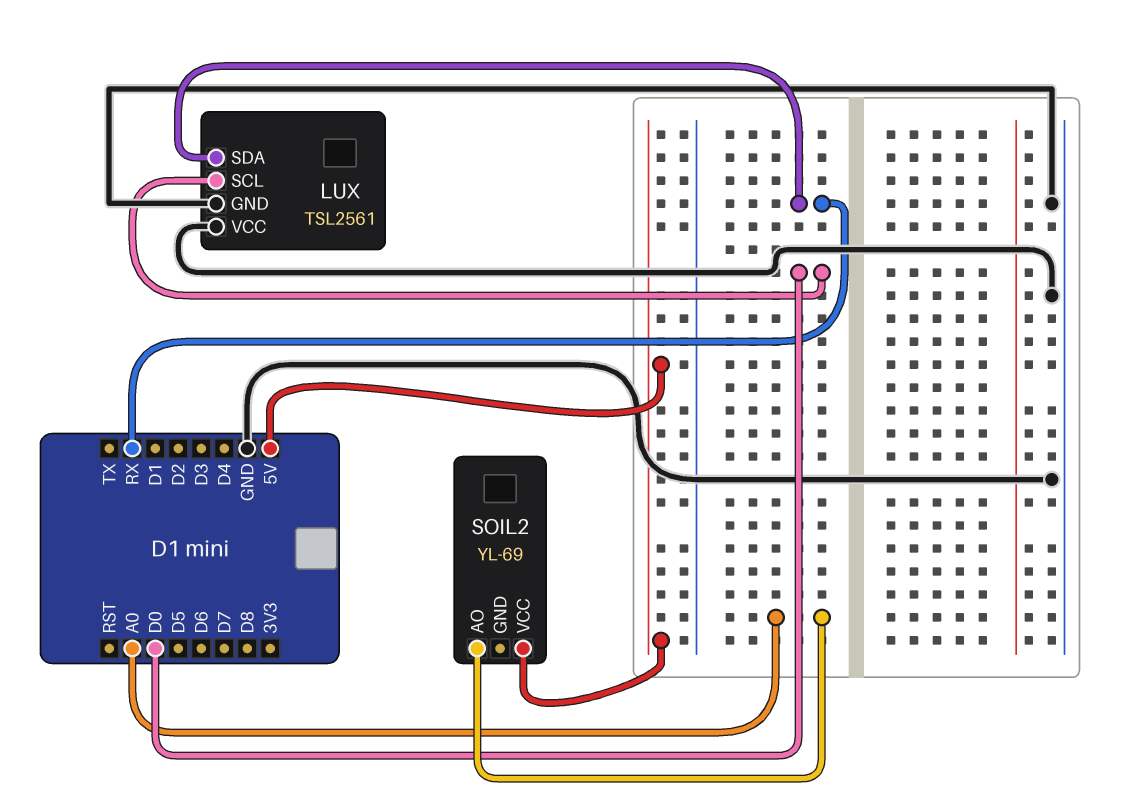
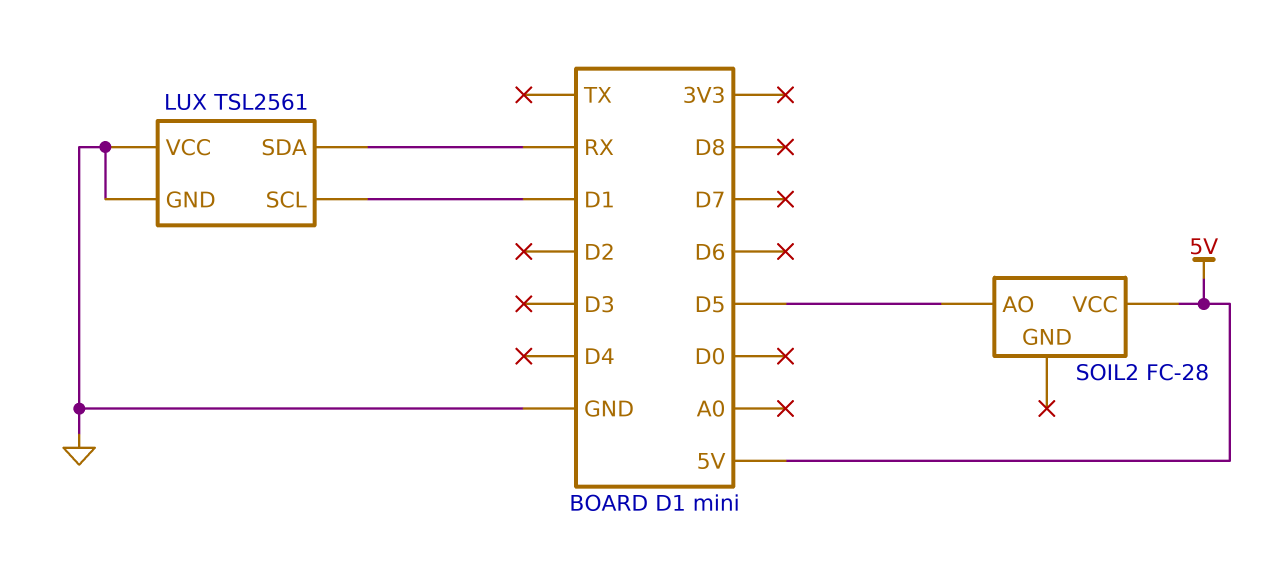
LUX pin SCL: D0 -> D1
SOIL2: YL-69 -> FC-28
SOIL2 pin AO: A0 -> D5

